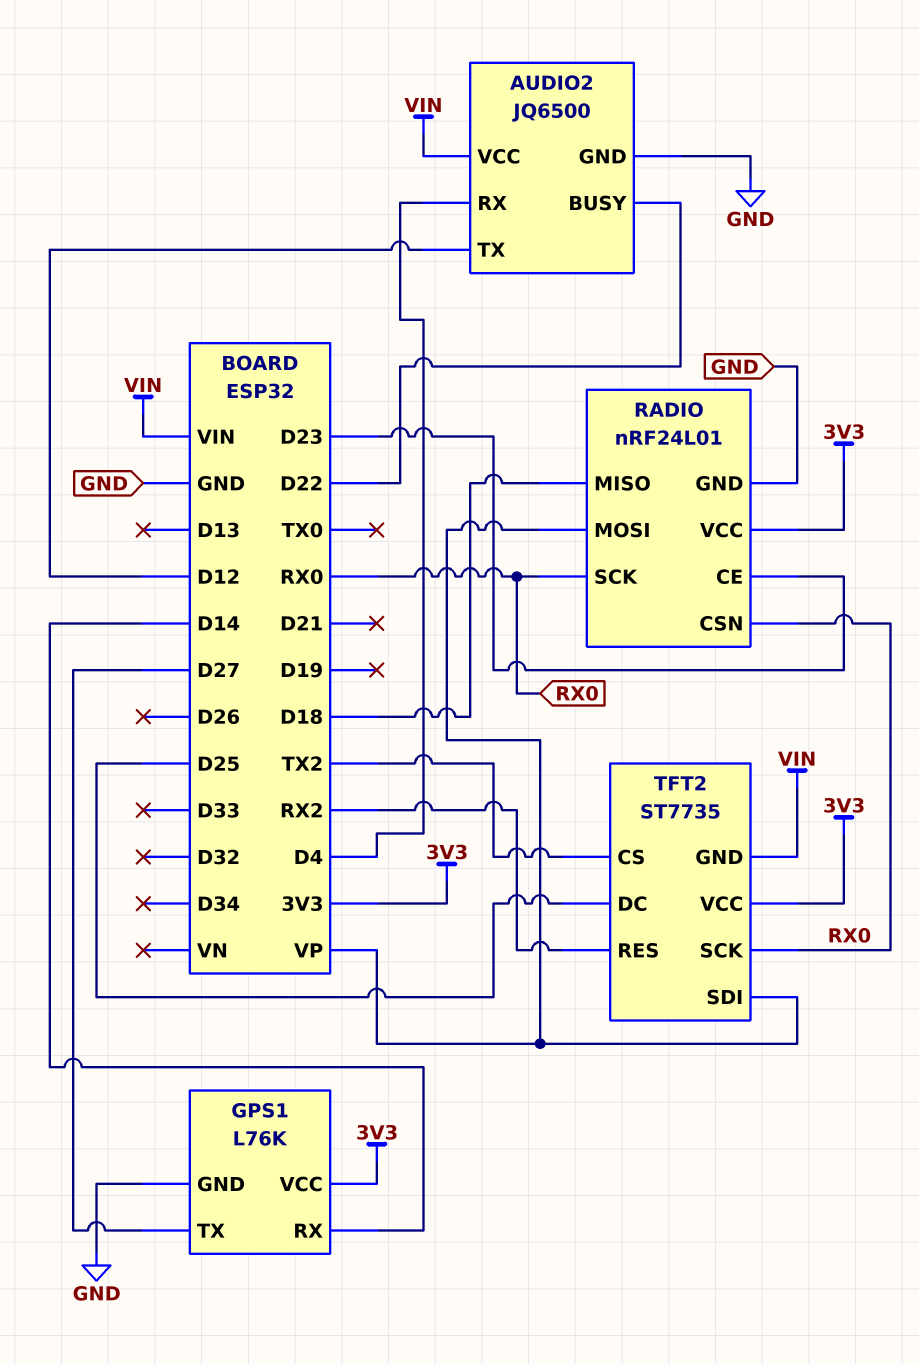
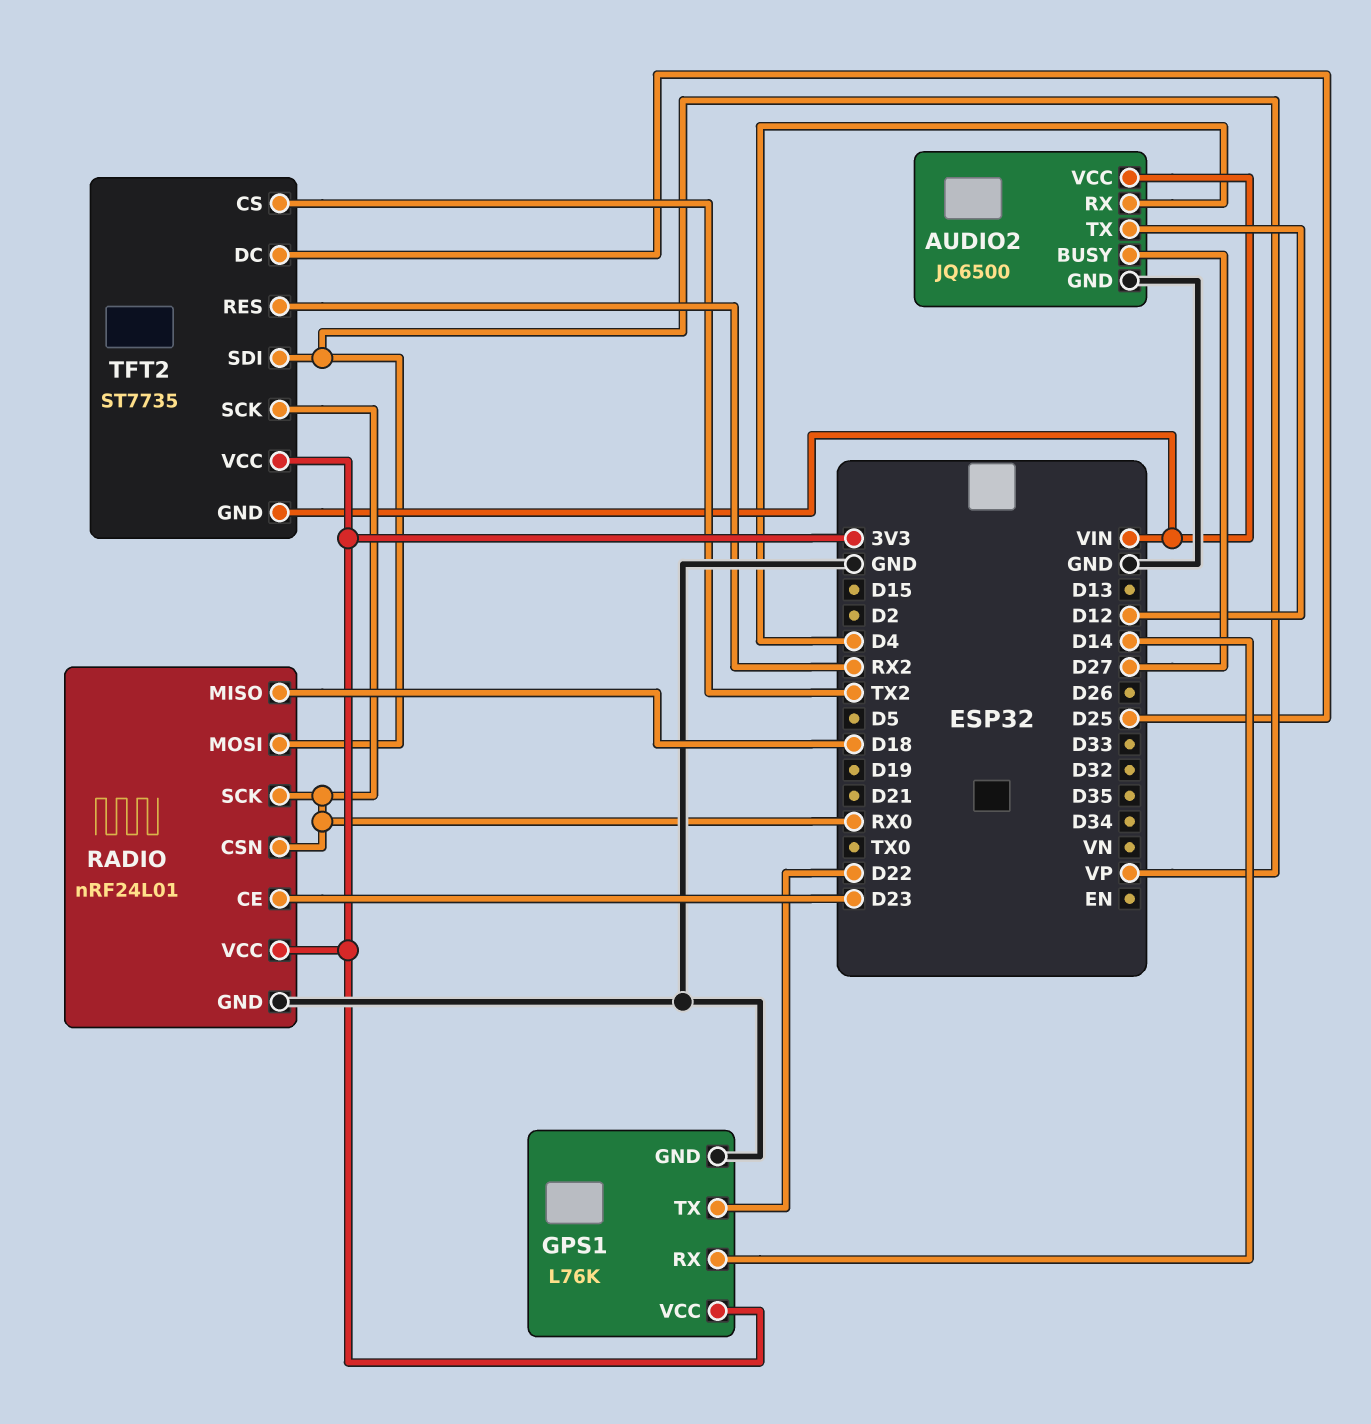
AUDIO2 pin BUSY: D22 -> D27
GPS1 pin TX: D27 -> D22

